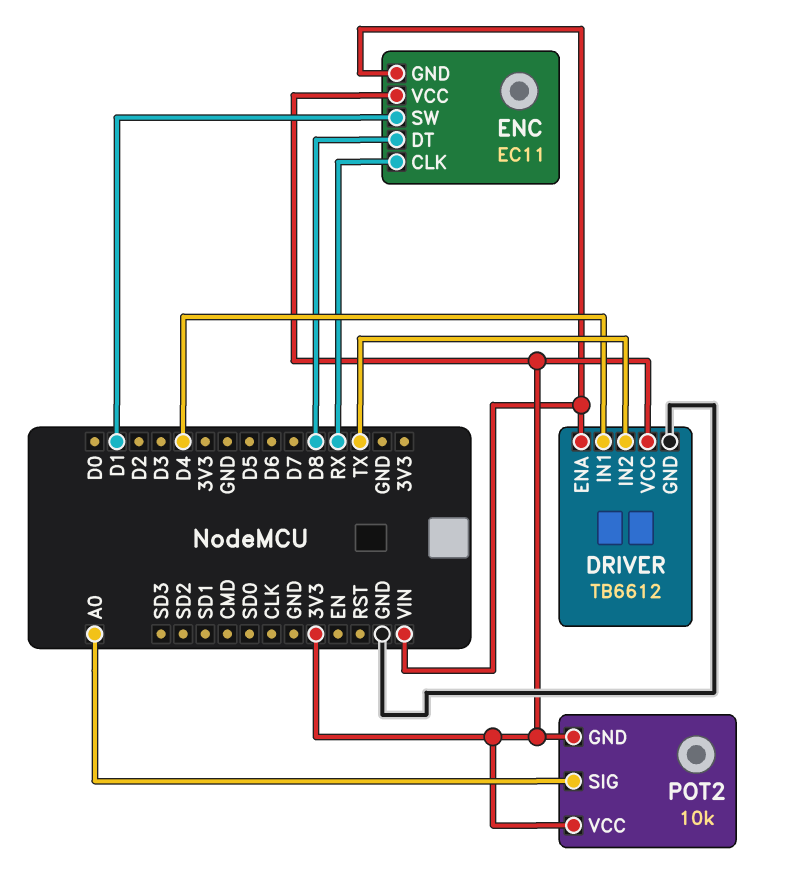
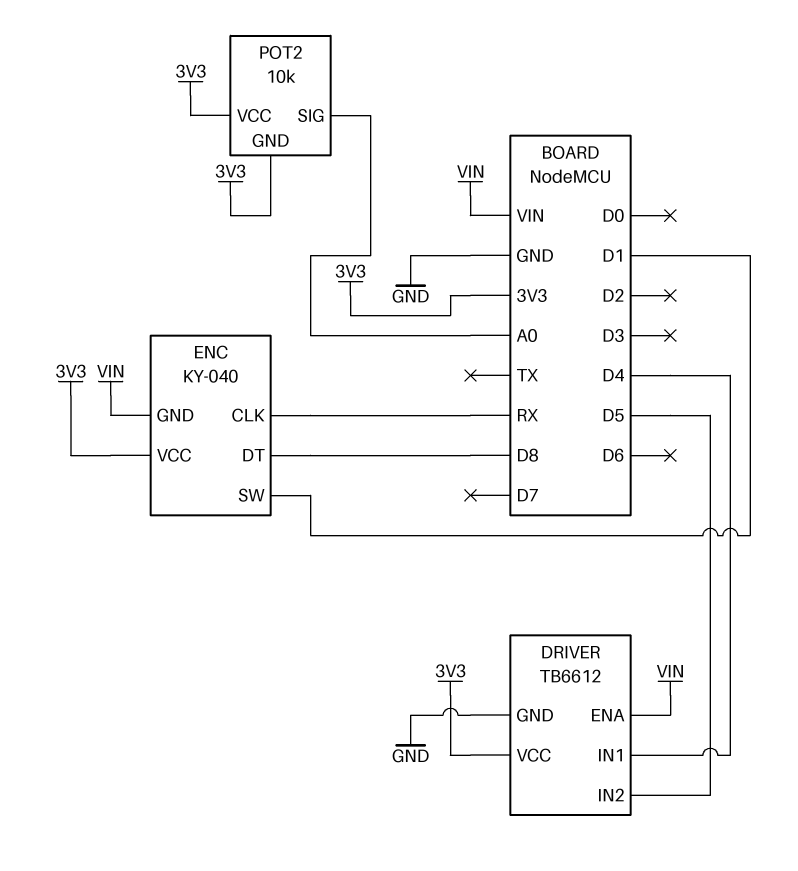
DRIVER pin IN2: TX -> D5
ENC: EC11 -> KY-040

